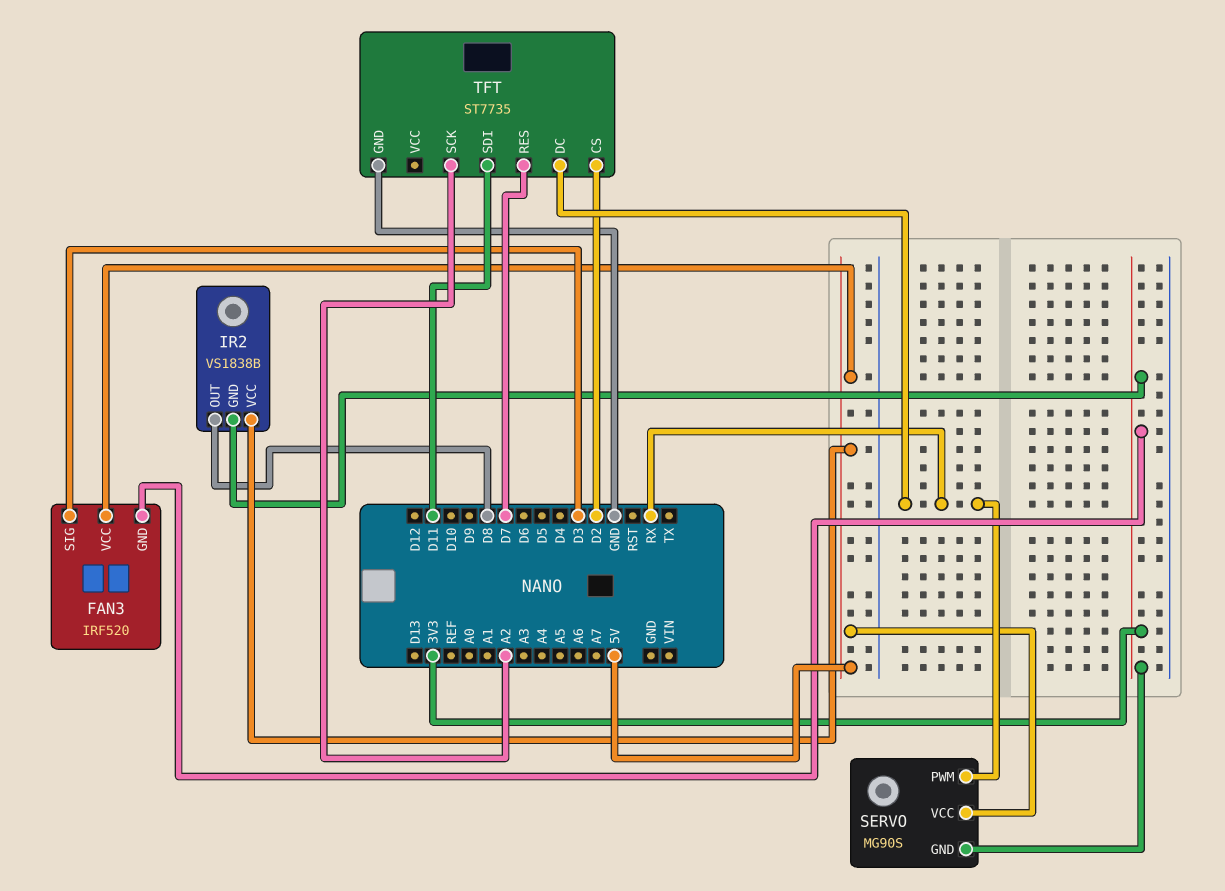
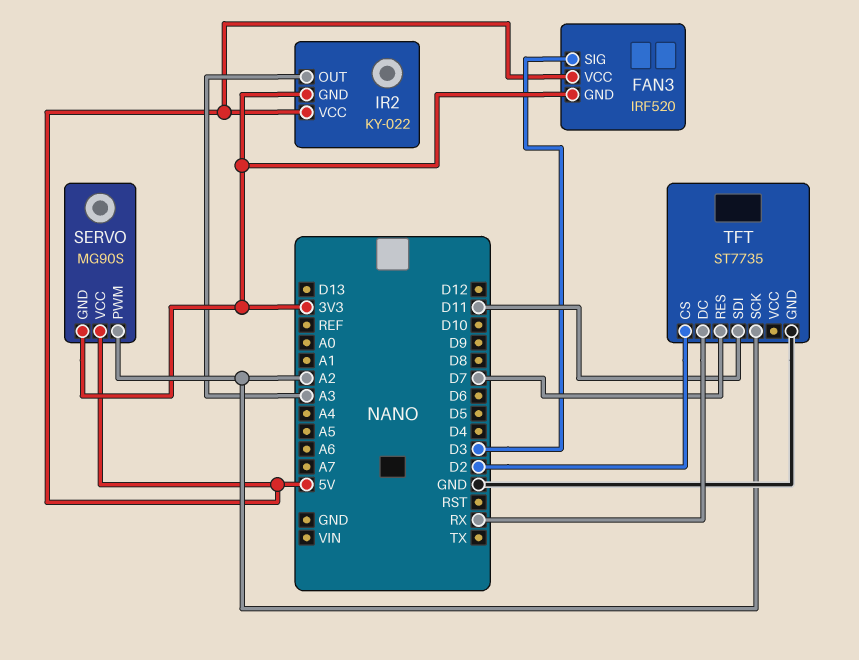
IR2: VS1838B -> KY-022
IR2 pin OUT: D8 -> A3
SERVO pin PWM: RX -> A2

